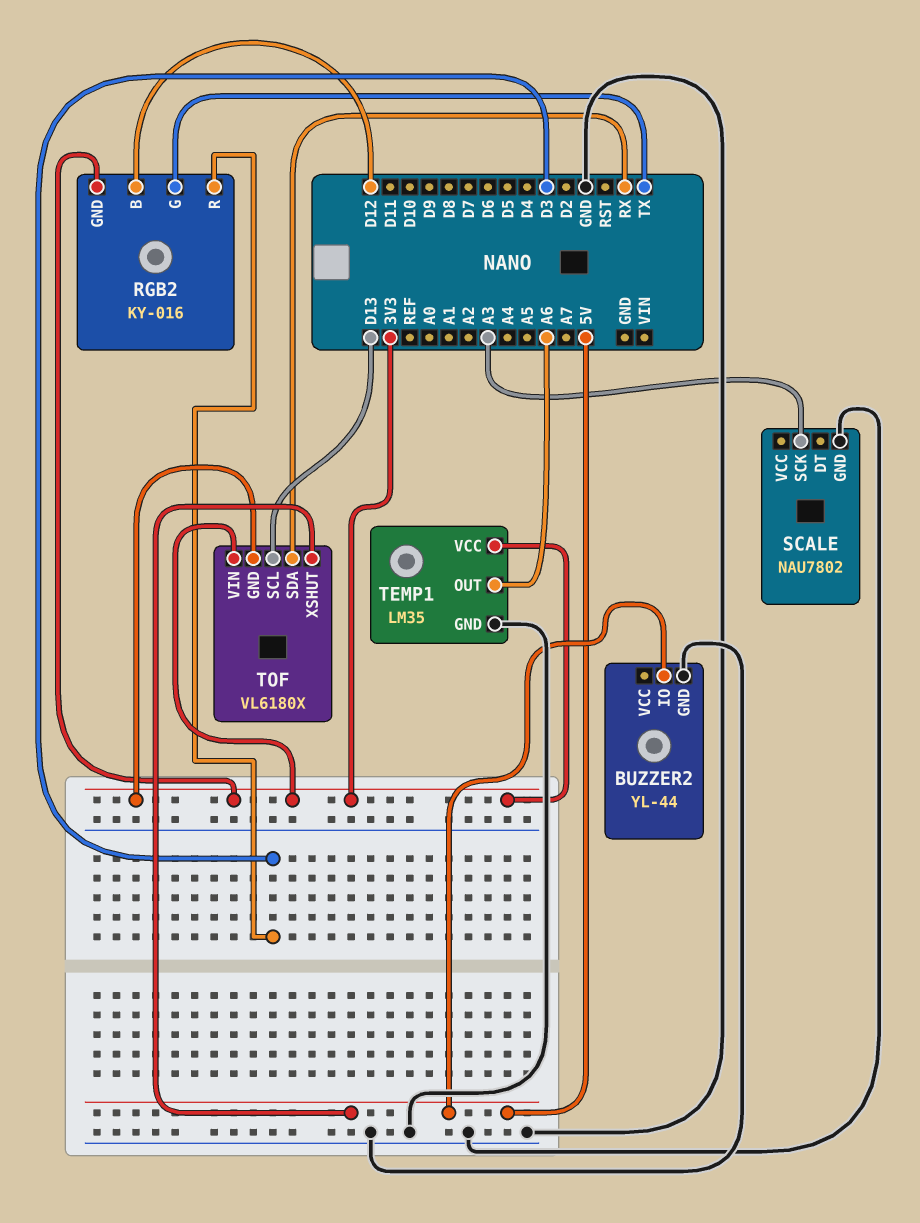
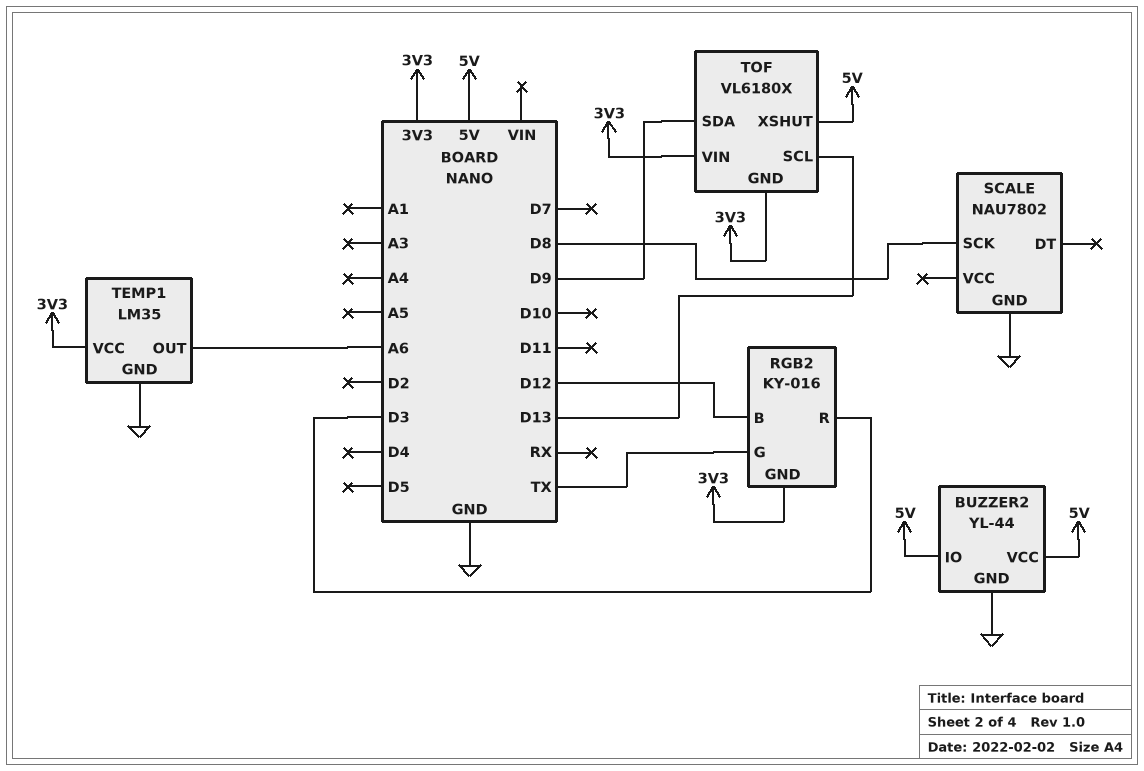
BUZZER2 pin VCC: none -> 5V
SCALE pin SCK: A3 -> D8
TOF pin SDA: RX -> D9

